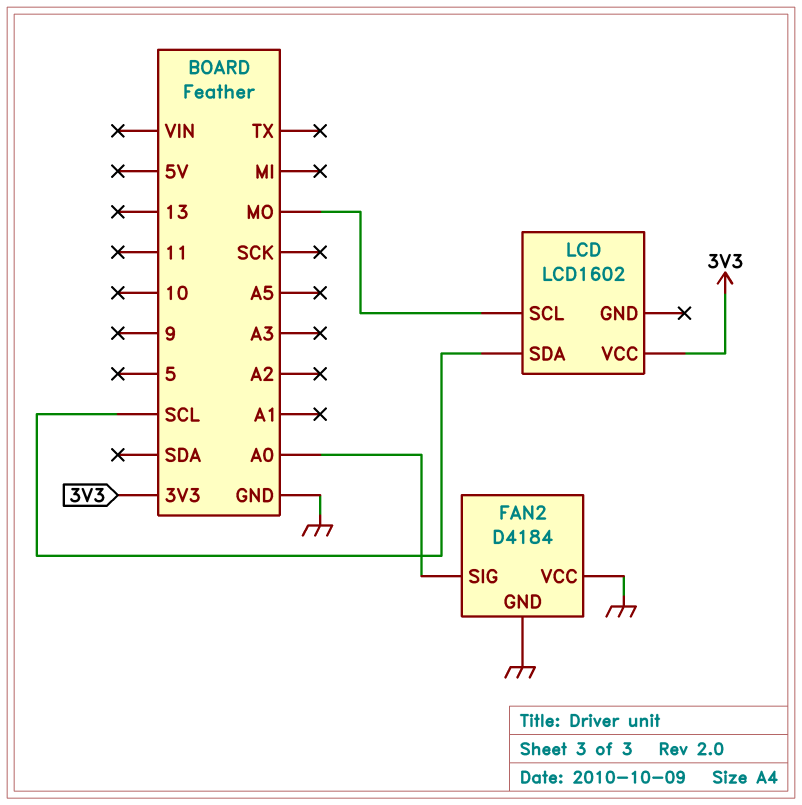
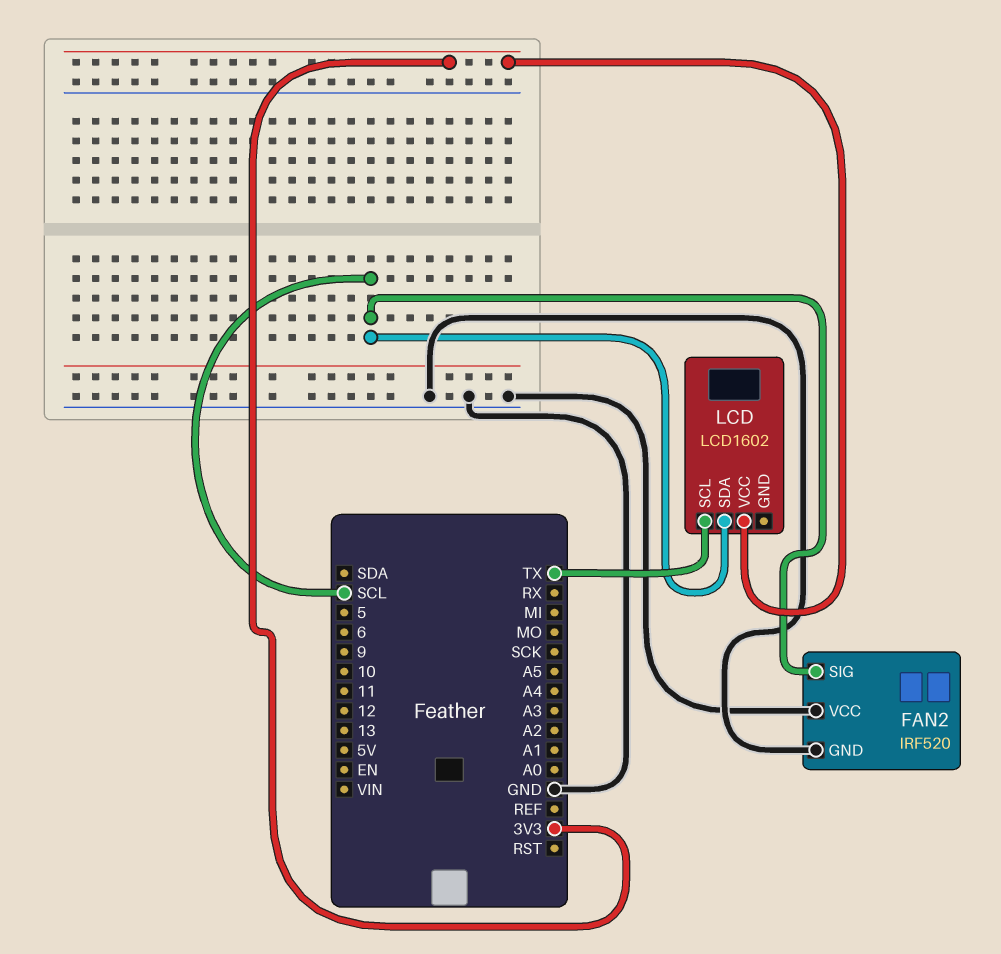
FAN2: D4184 -> IRF520
FAN2 pin SIG: A0 -> SCL
LCD pin SCL: MO -> TX

